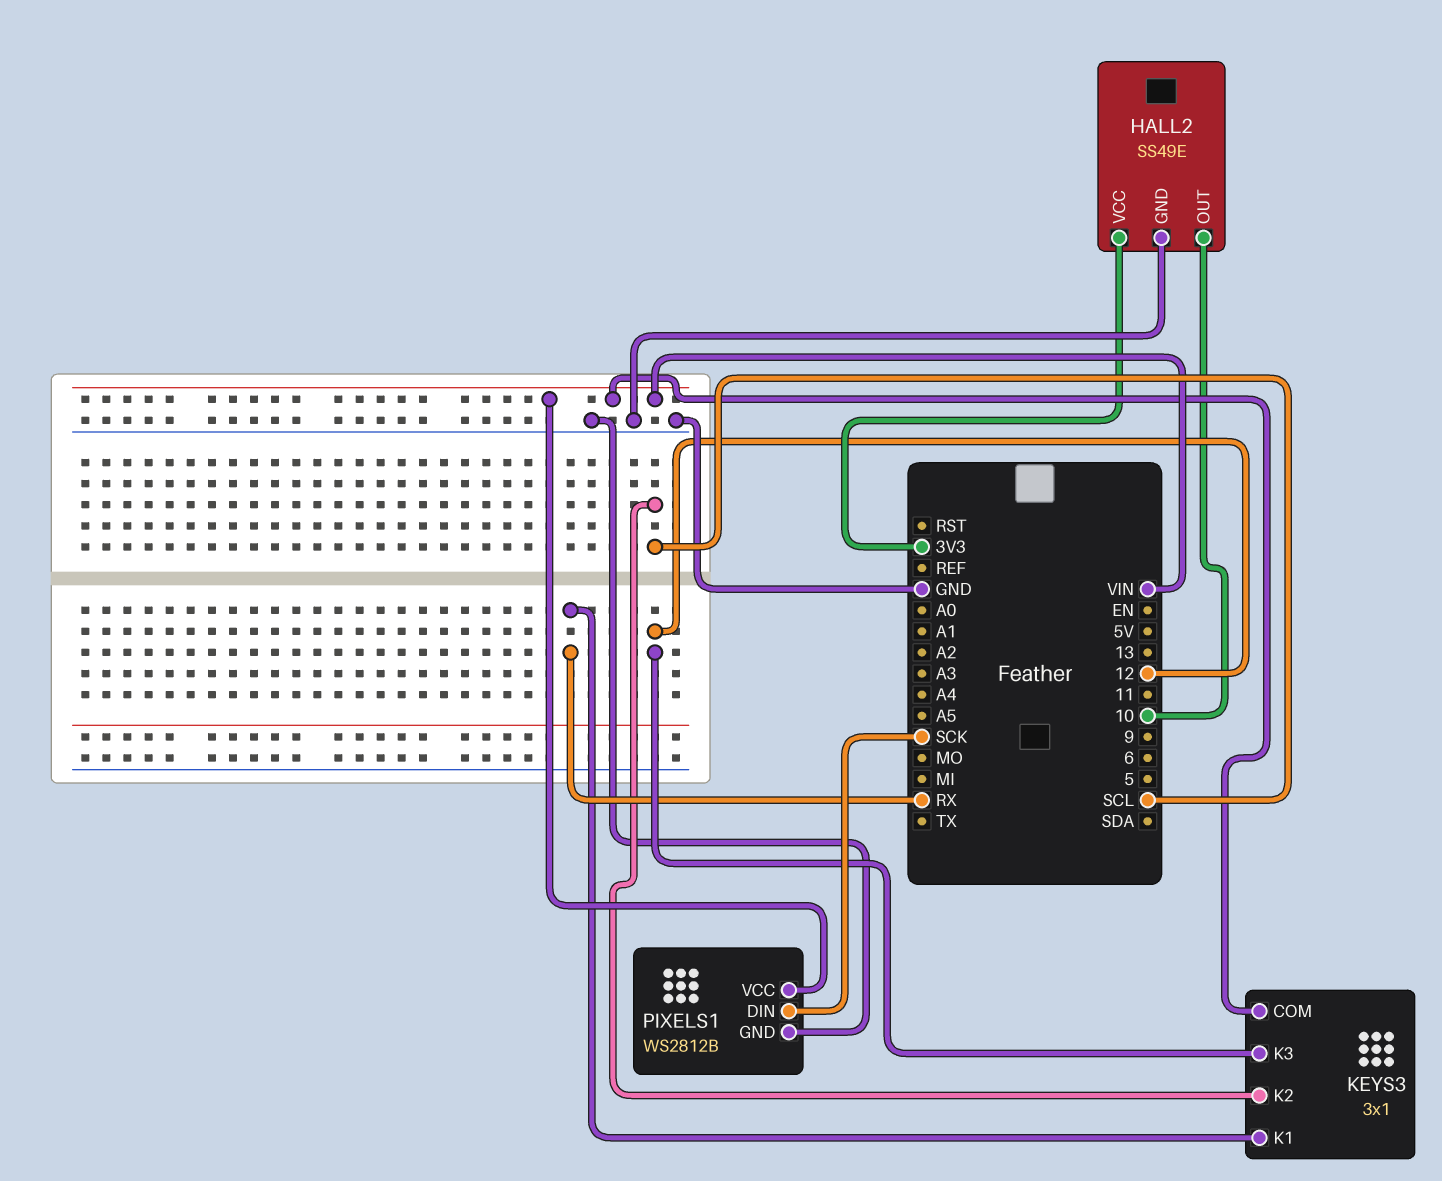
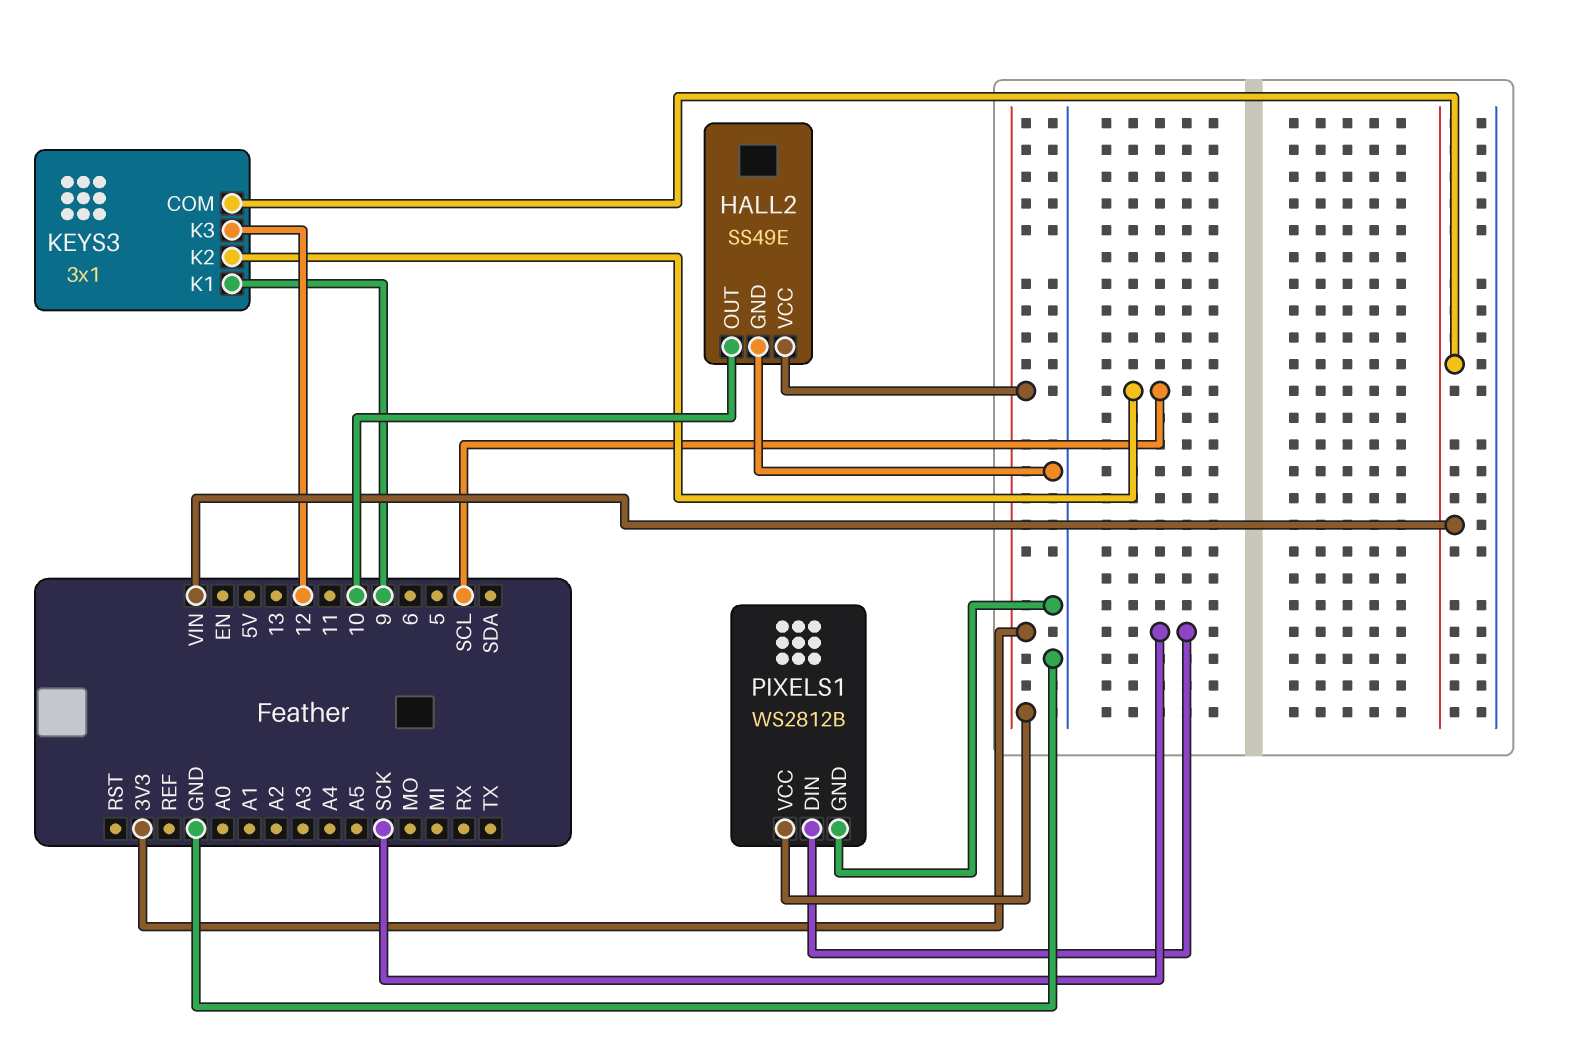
KEYS3 pin K1: RX -> 9
PIXELS1 pin VCC: VIN -> 3V3

